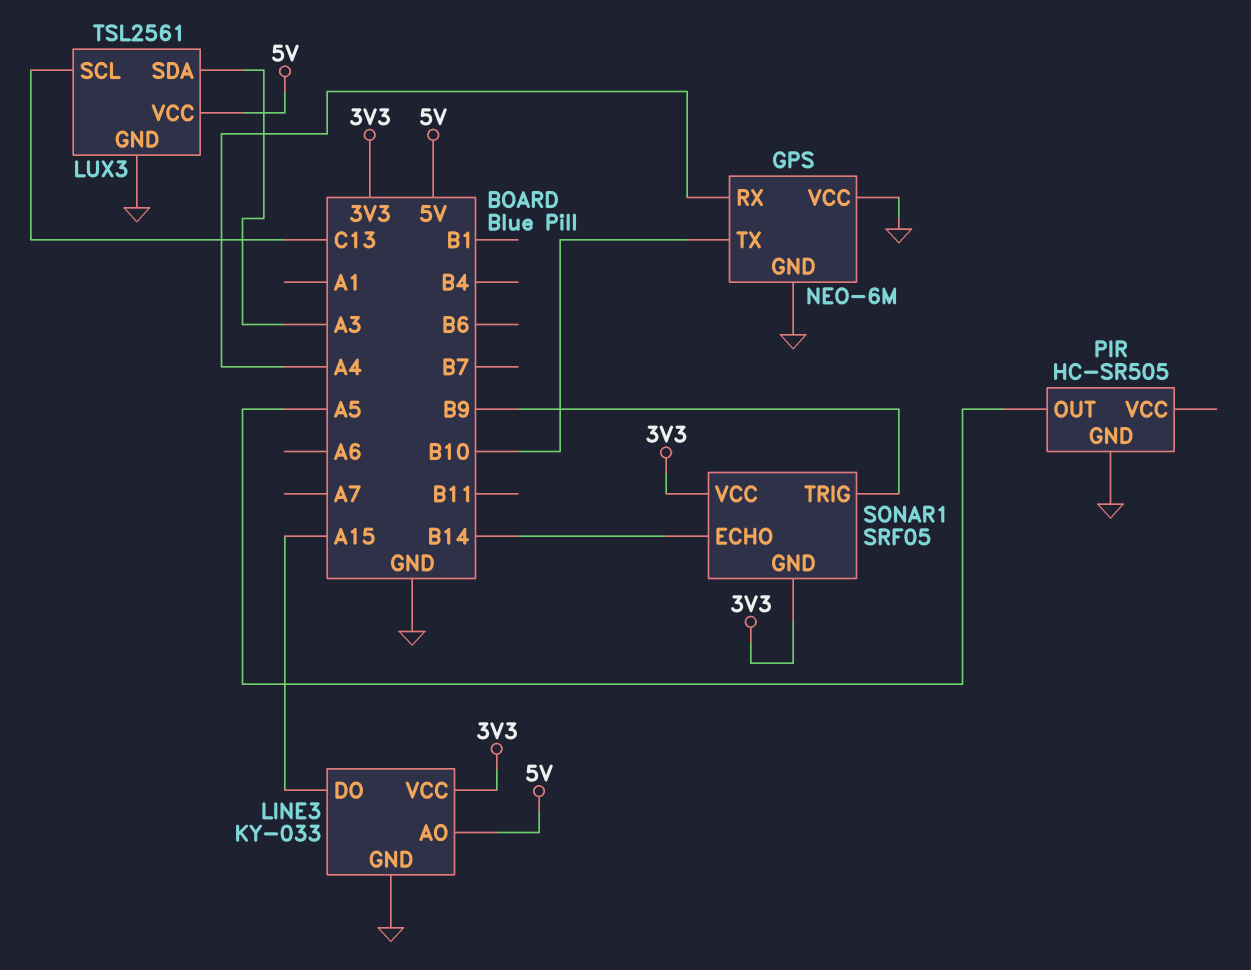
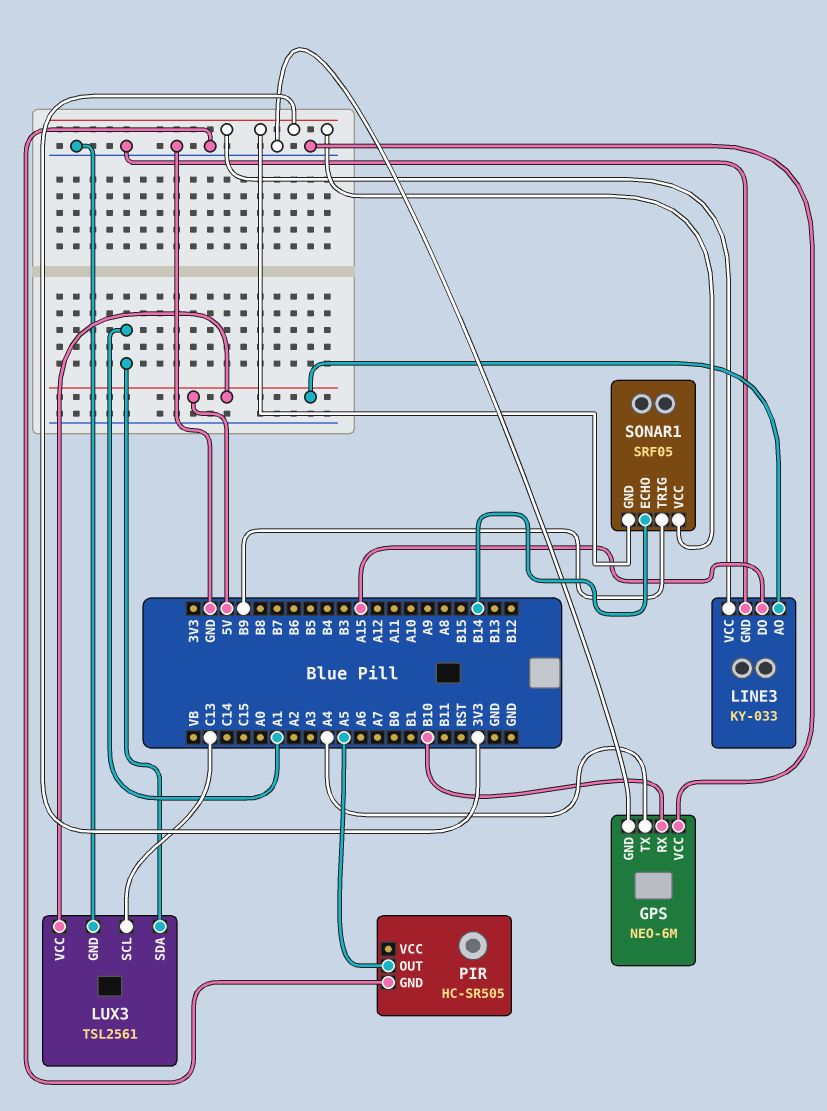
GPS pin RX: A4 -> B10
GPS pin TX: B10 -> A4
LUX3 pin SDA: A3 -> A1

